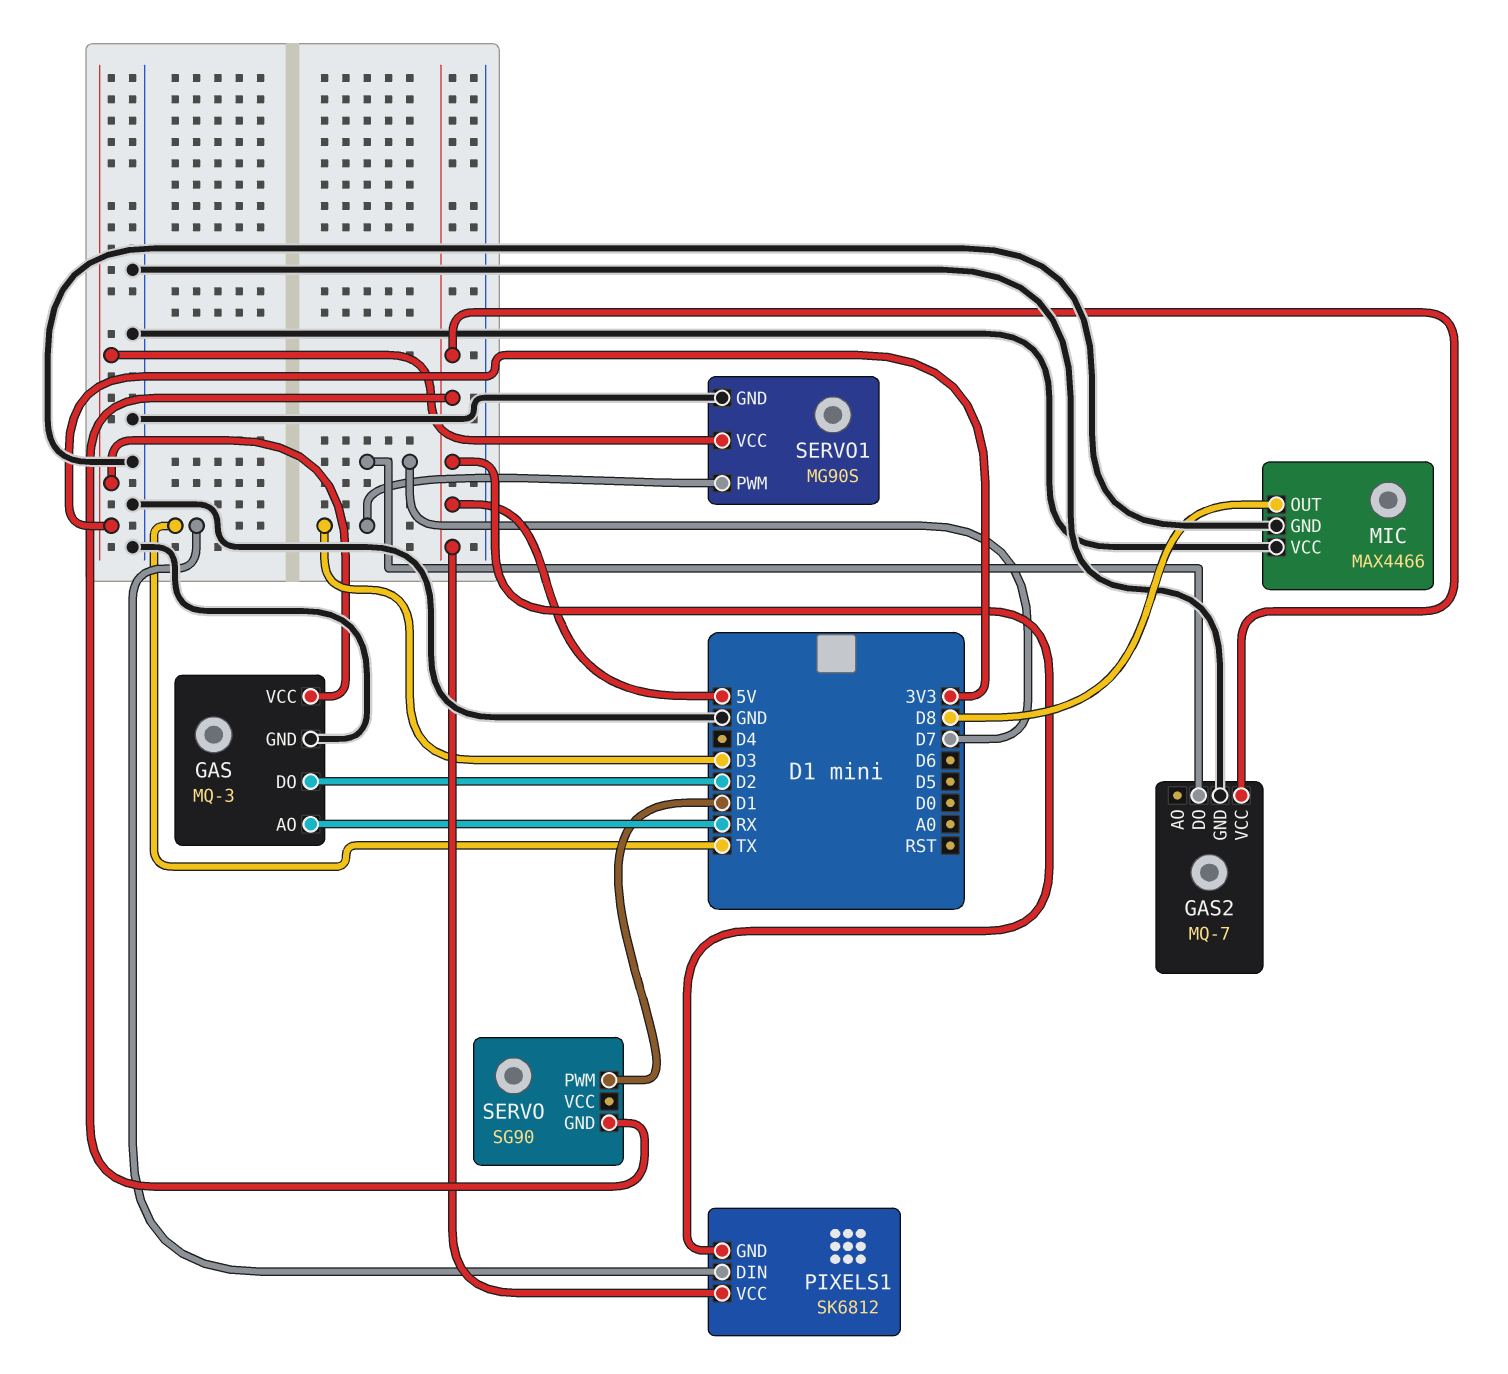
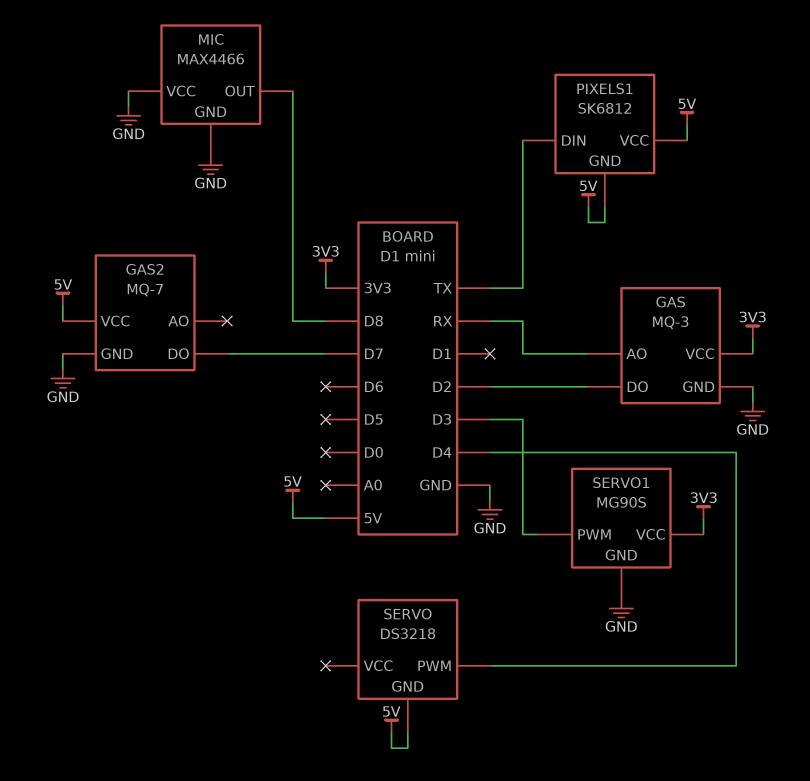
SERVO: SG90 -> DS3218
SERVO pin PWM: D1 -> D4

